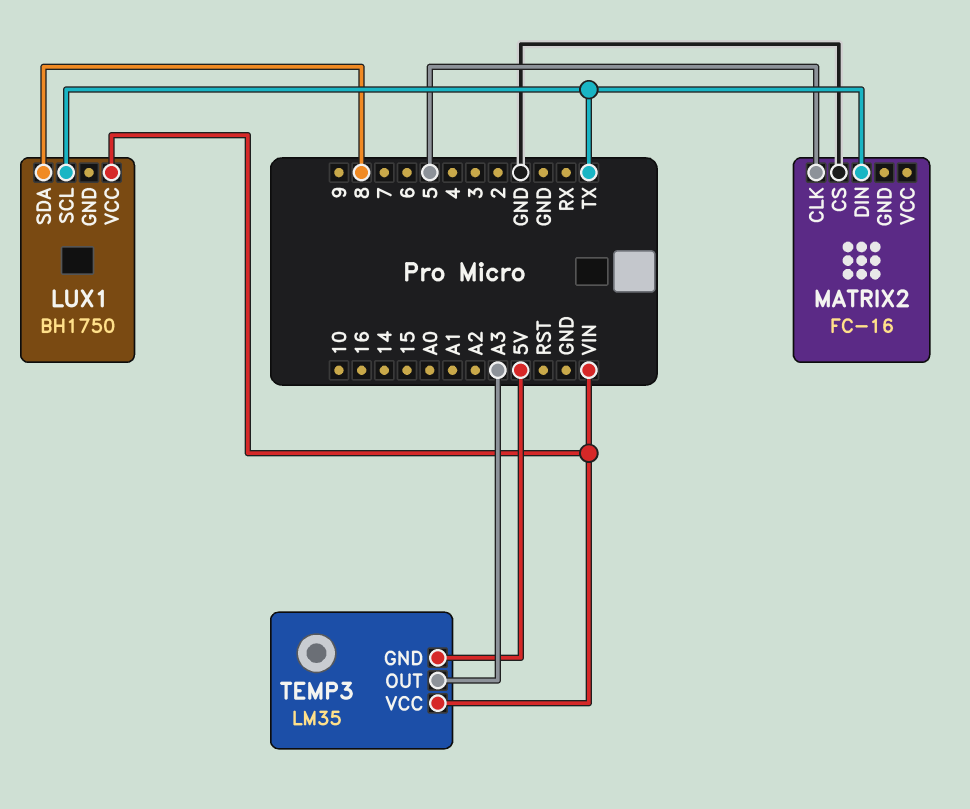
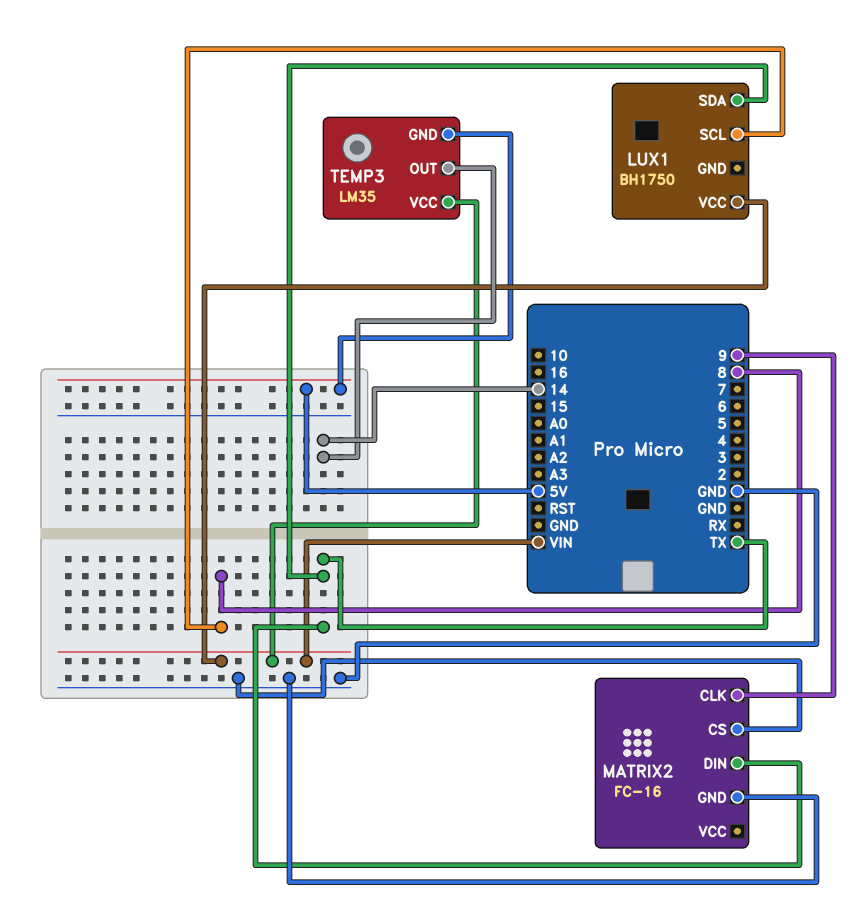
LUX1 pin SCL: TX -> 8
LUX1 pin SDA: 8 -> TX
MATRIX2 pin CLK: 5 -> 9
MATRIX2 pin GND: none -> GND
TEMP3 pin OUT: A3 -> 14

